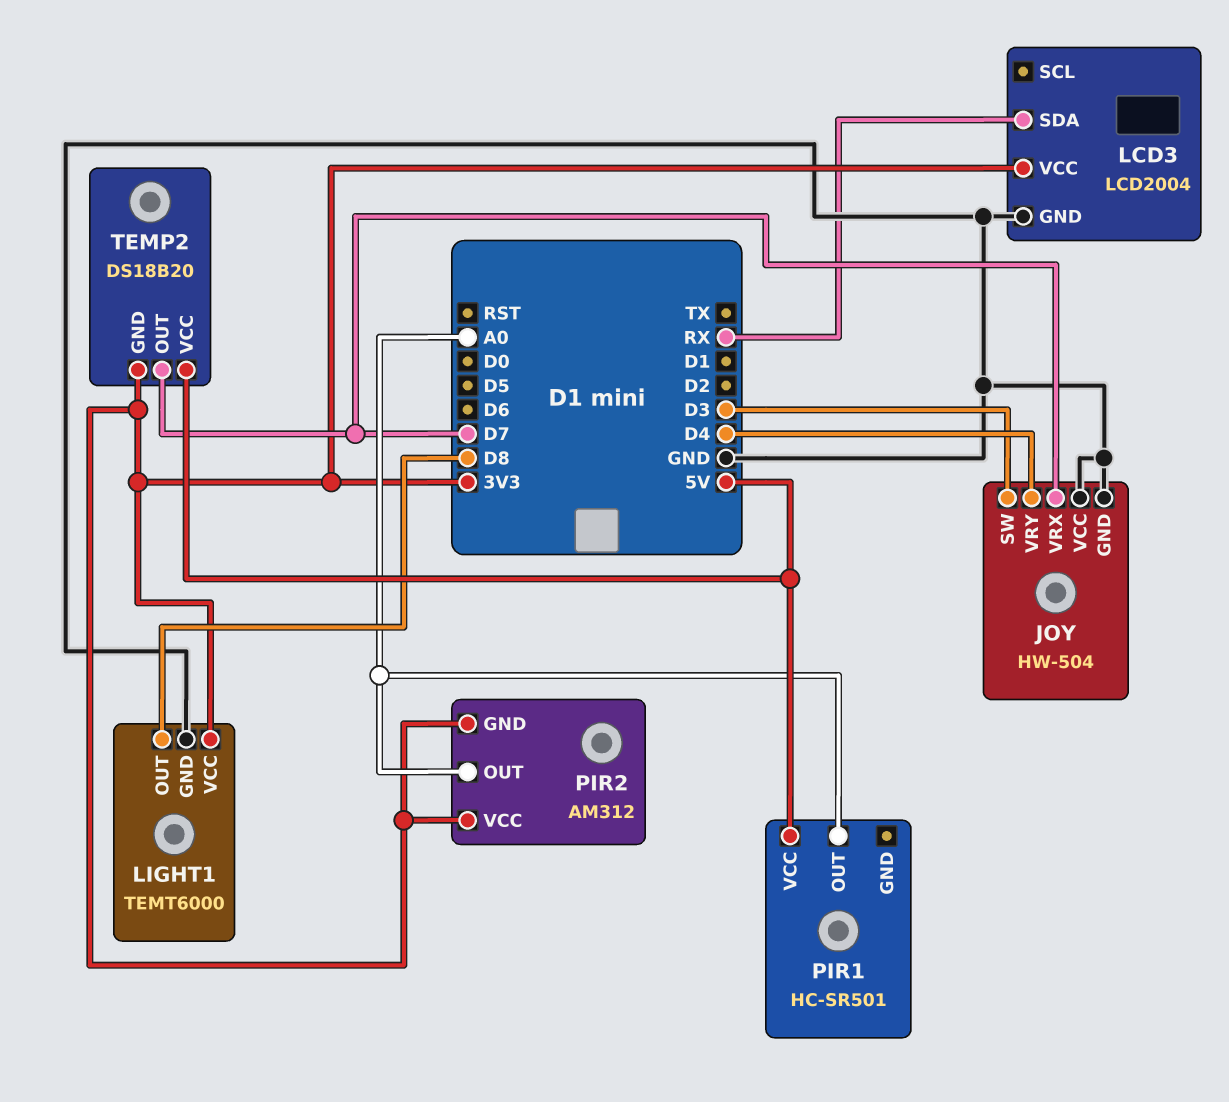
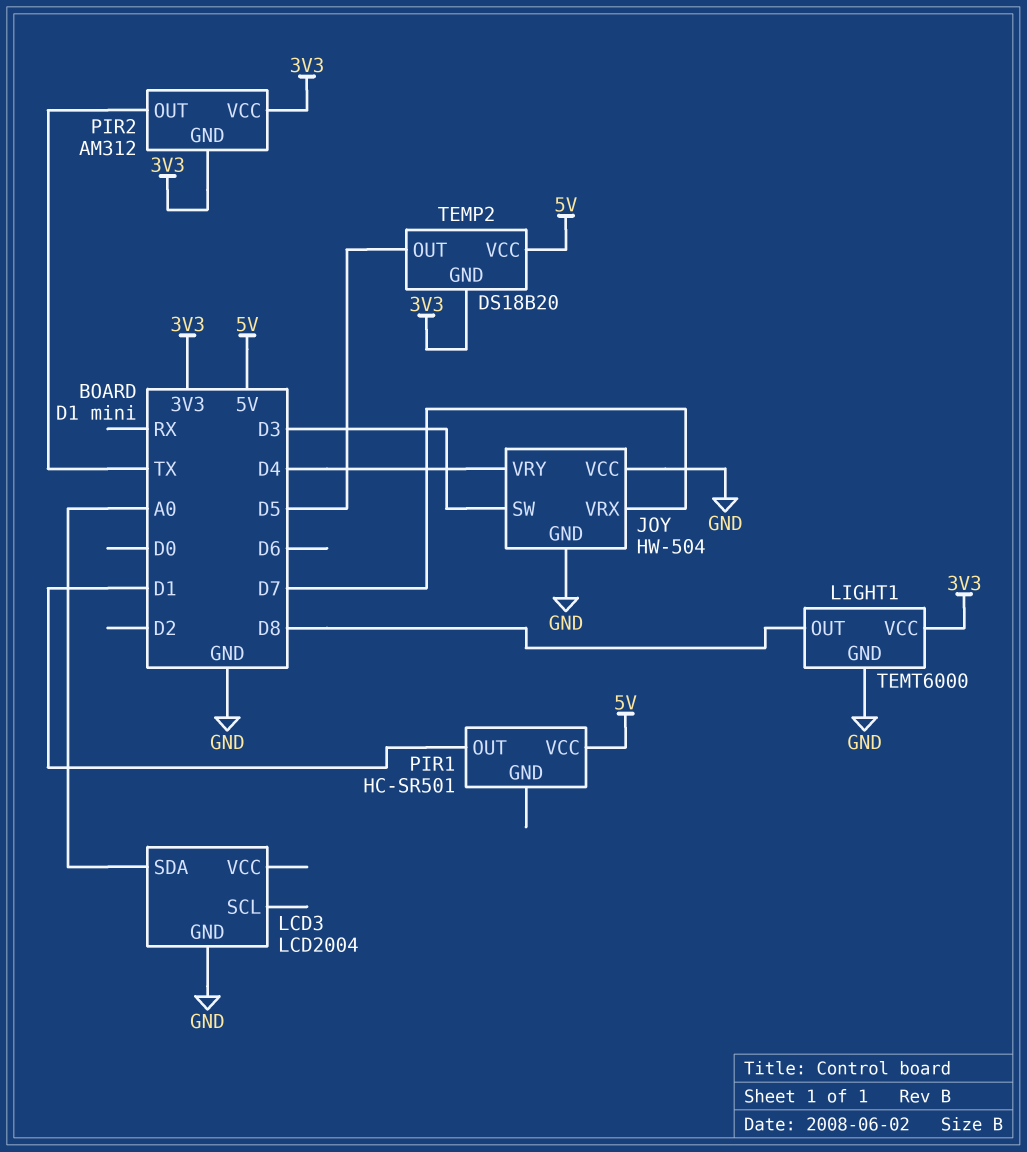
LCD3 pin SDA: RX -> A0
LCD3 pin VCC: 3V3 -> none
PIR1 pin OUT: A0 -> D1
PIR2 pin OUT: A0 -> TX
TEMP2 pin OUT: D7 -> D5

